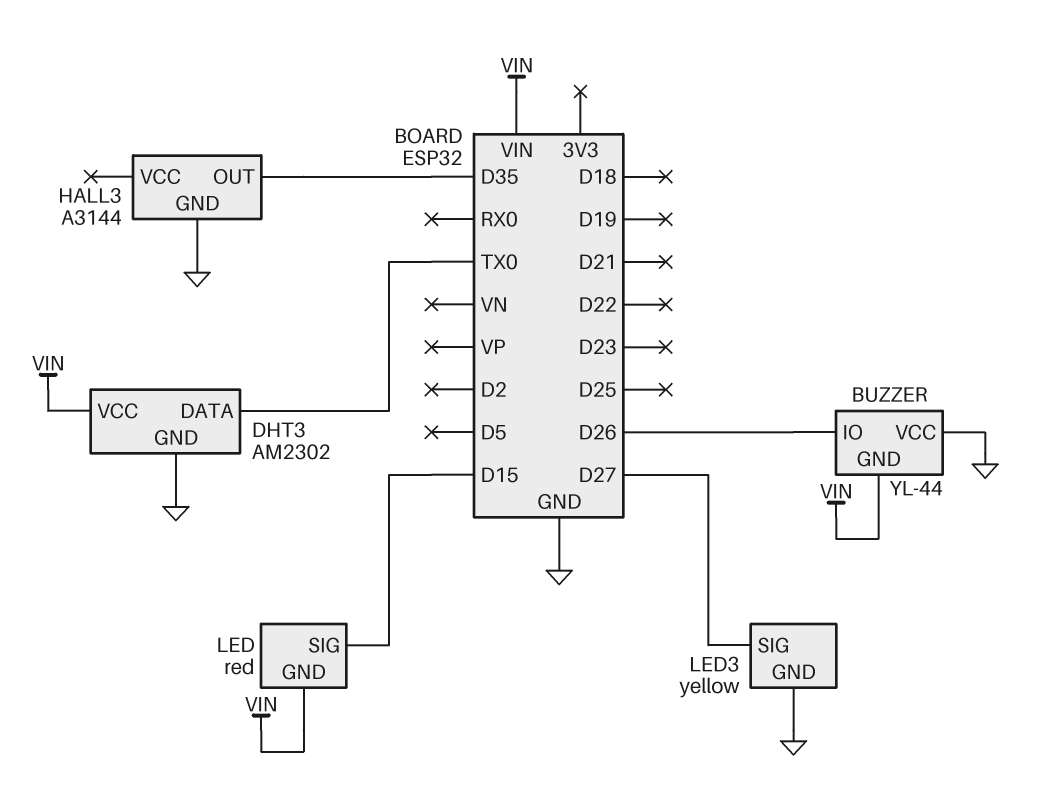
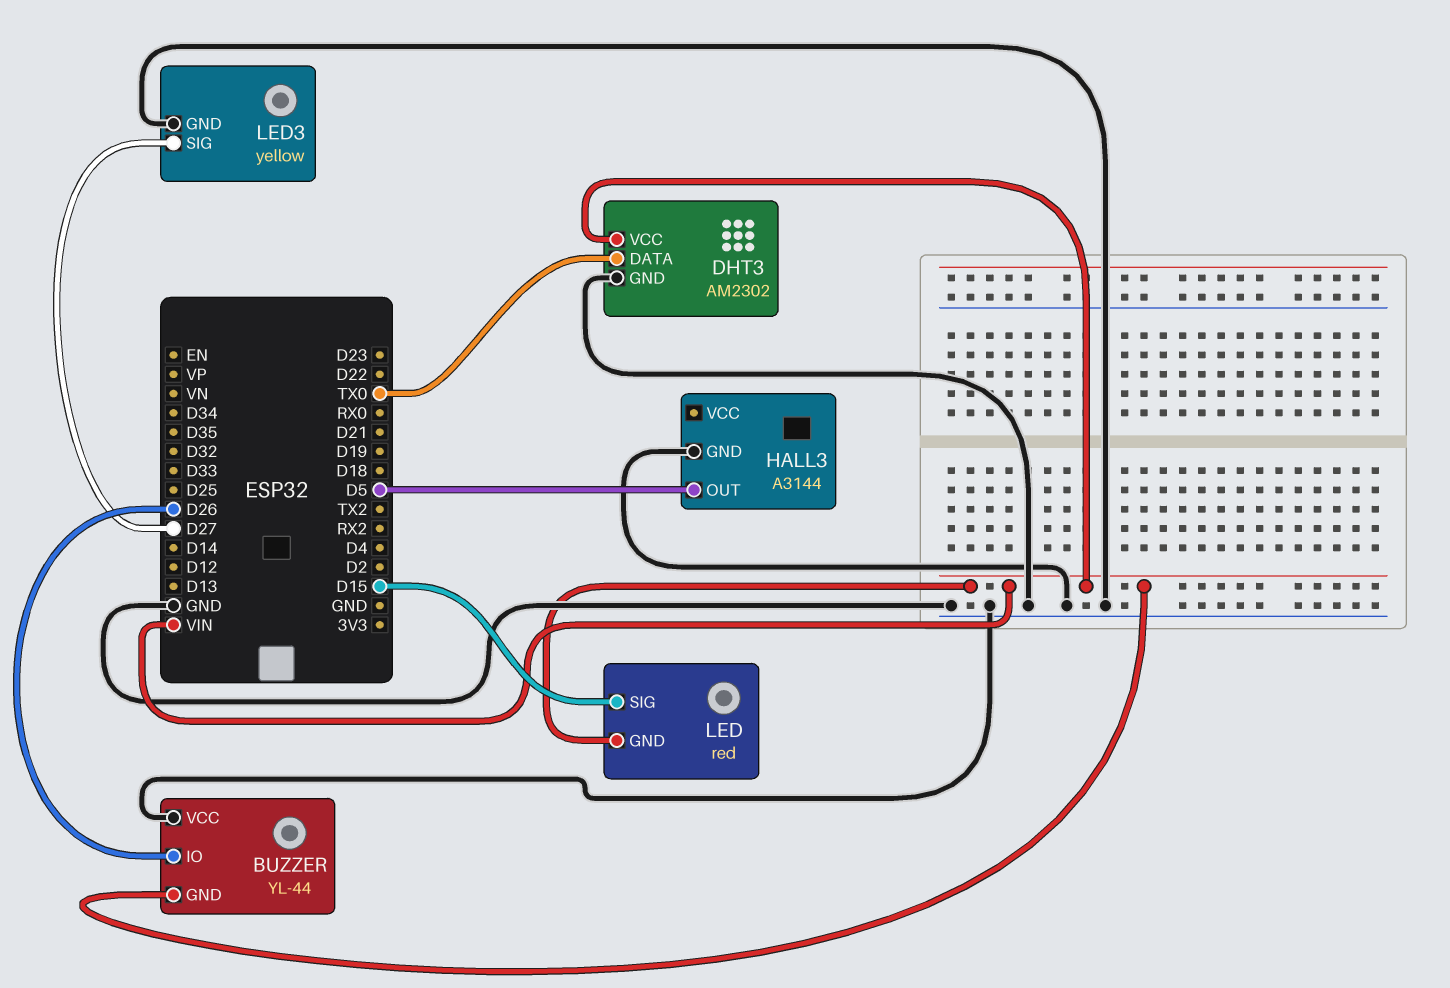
HALL3 pin OUT: D35 -> D5

